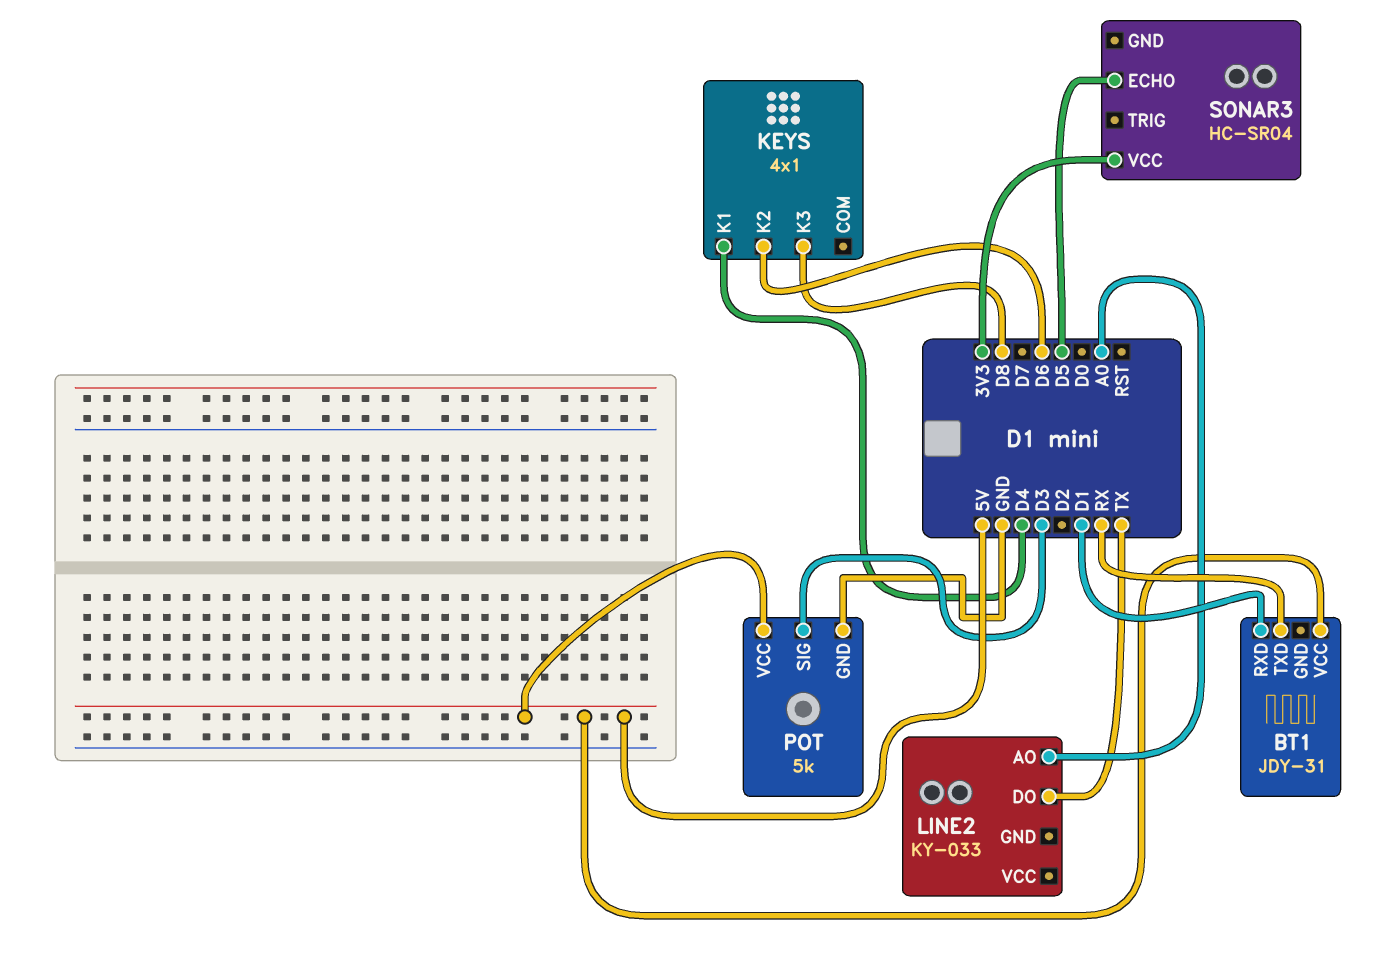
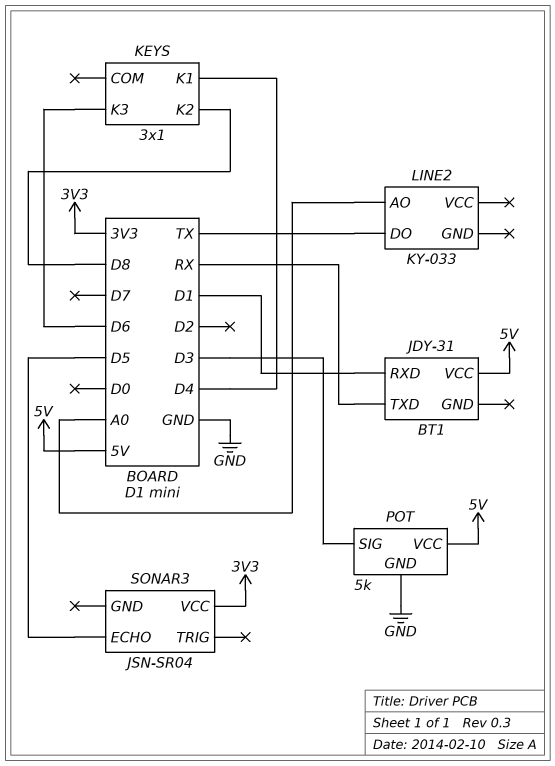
KEYS: 4x1 -> 3x1
KEYS pin K2: D6 -> D8
KEYS pin K3: D8 -> D6
SONAR3: HC-SR04 -> JSN-SR04

